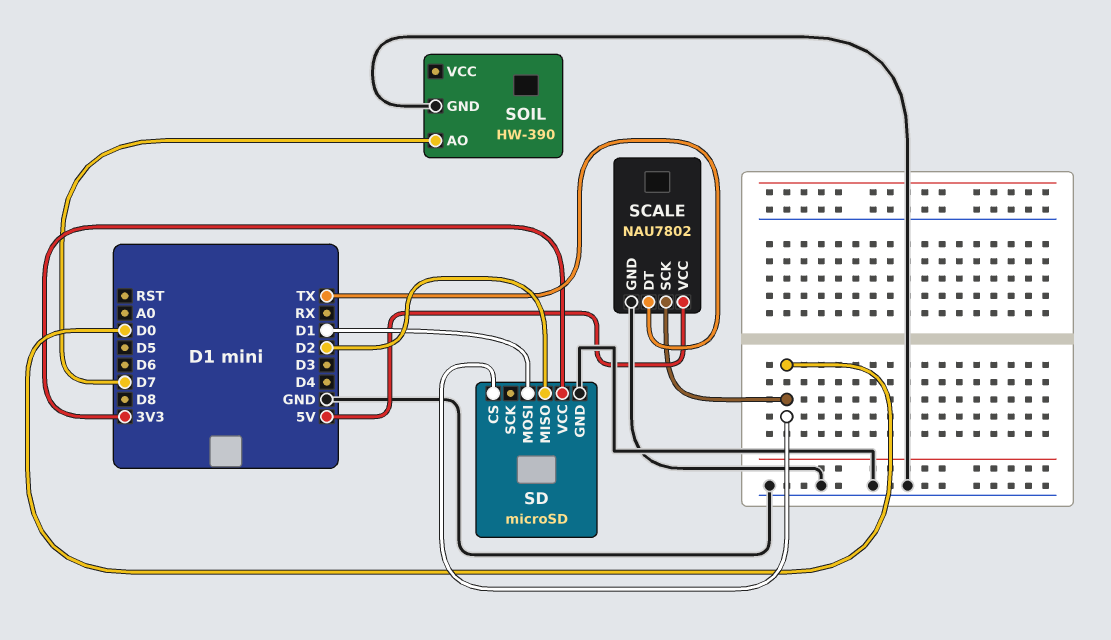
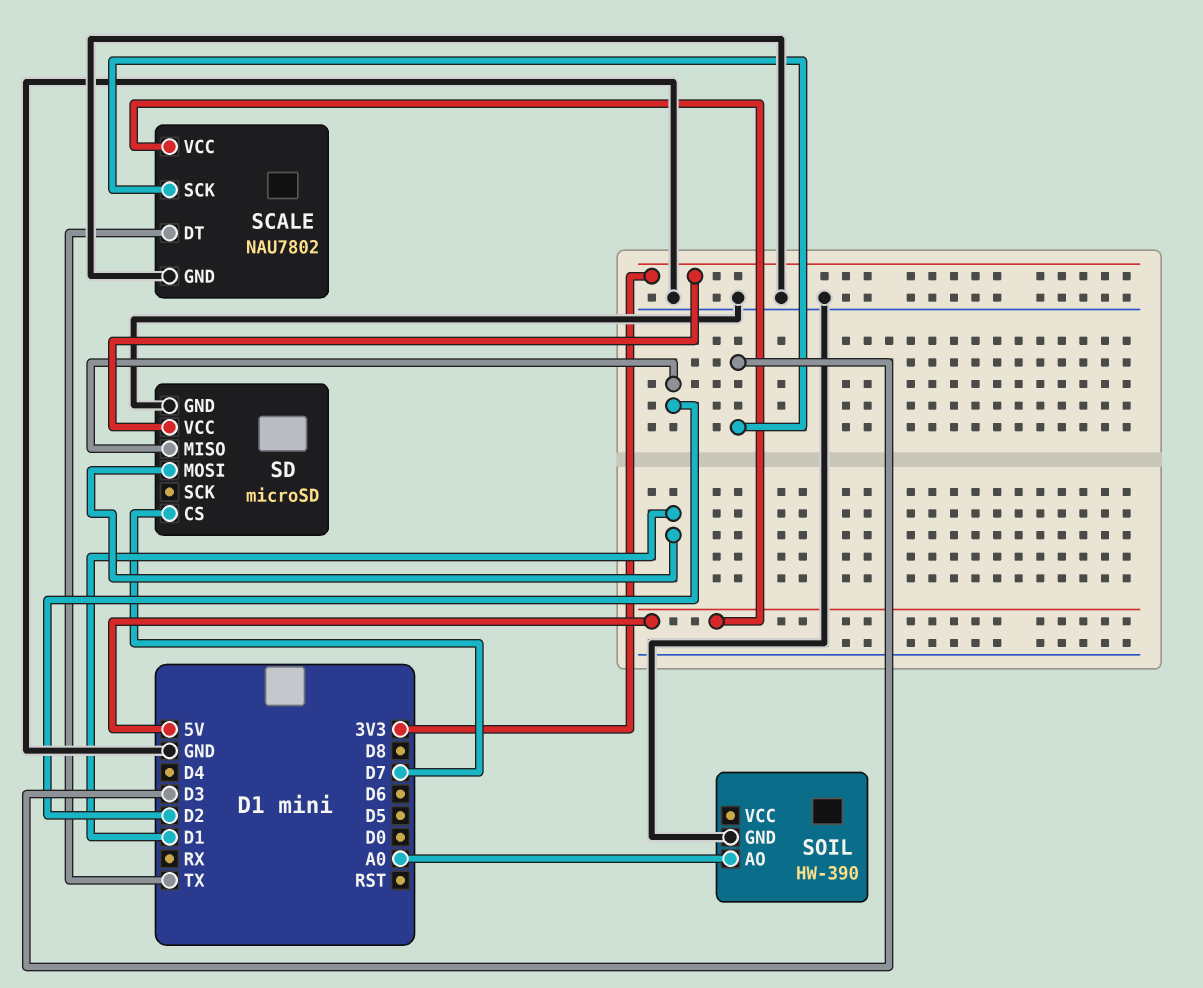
SCALE pin SCK: D0 -> D3
SD pin CS: D0 -> D7
SOIL pin AO: D7 -> A0

